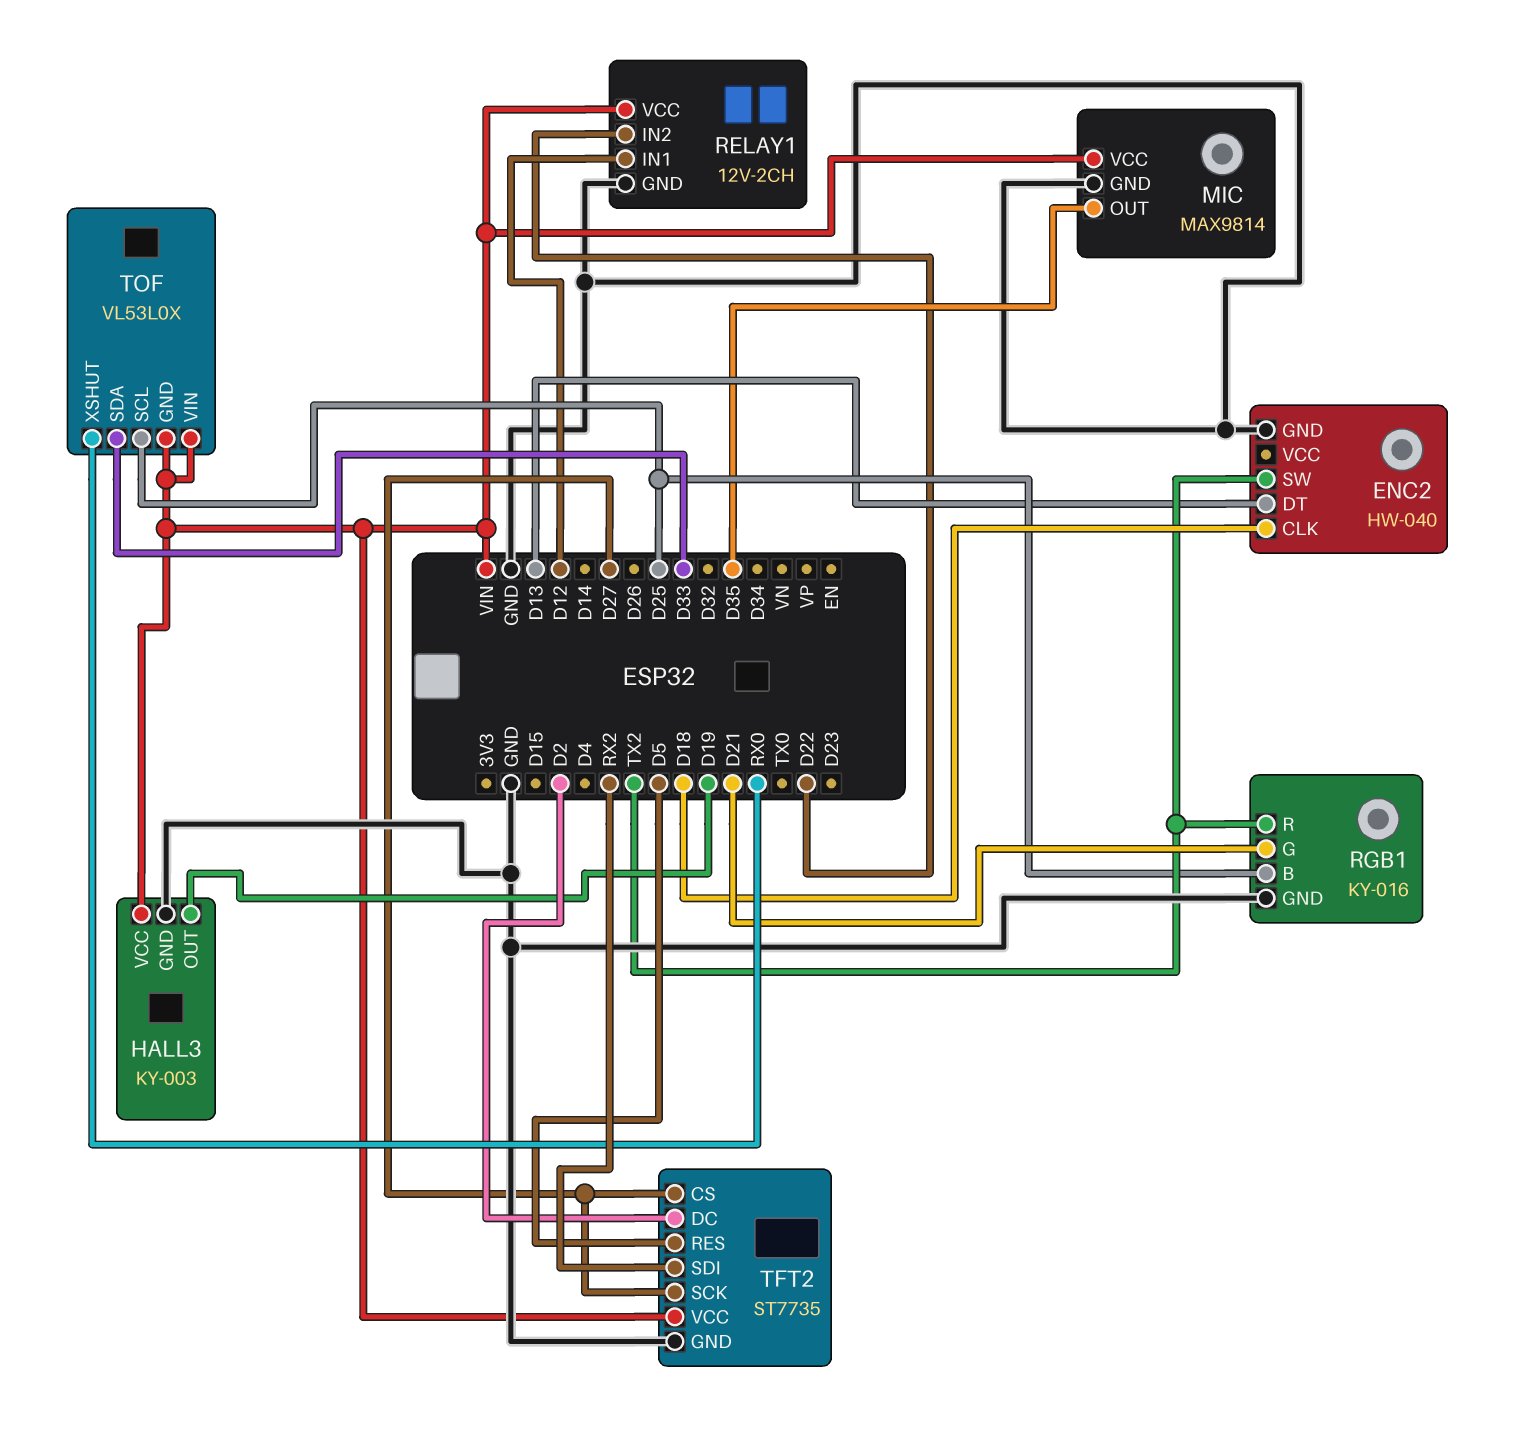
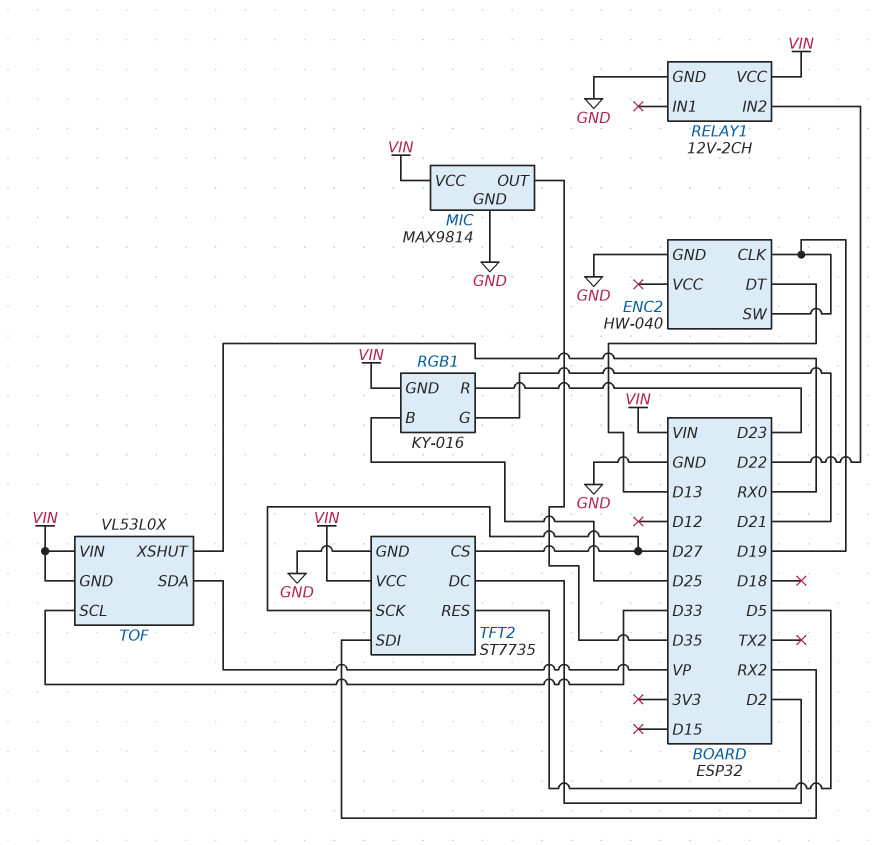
ENC2 pin CLK: D18 -> D19
ENC2 pin SW: TX2 -> D19
HALL3: KY-003 -> none
HALL3 pin GND: GND -> none
HALL3 pin OUT: D19 -> none
HALL3 pin VCC: VIN -> none
RELAY1 pin IN1: D12 -> none
RGB1 pin GND: GND -> VIN
RGB1 pin R: TX2 -> D23
TOF pin SCL: D25 -> D33
TOF pin SDA: D33 -> VP

